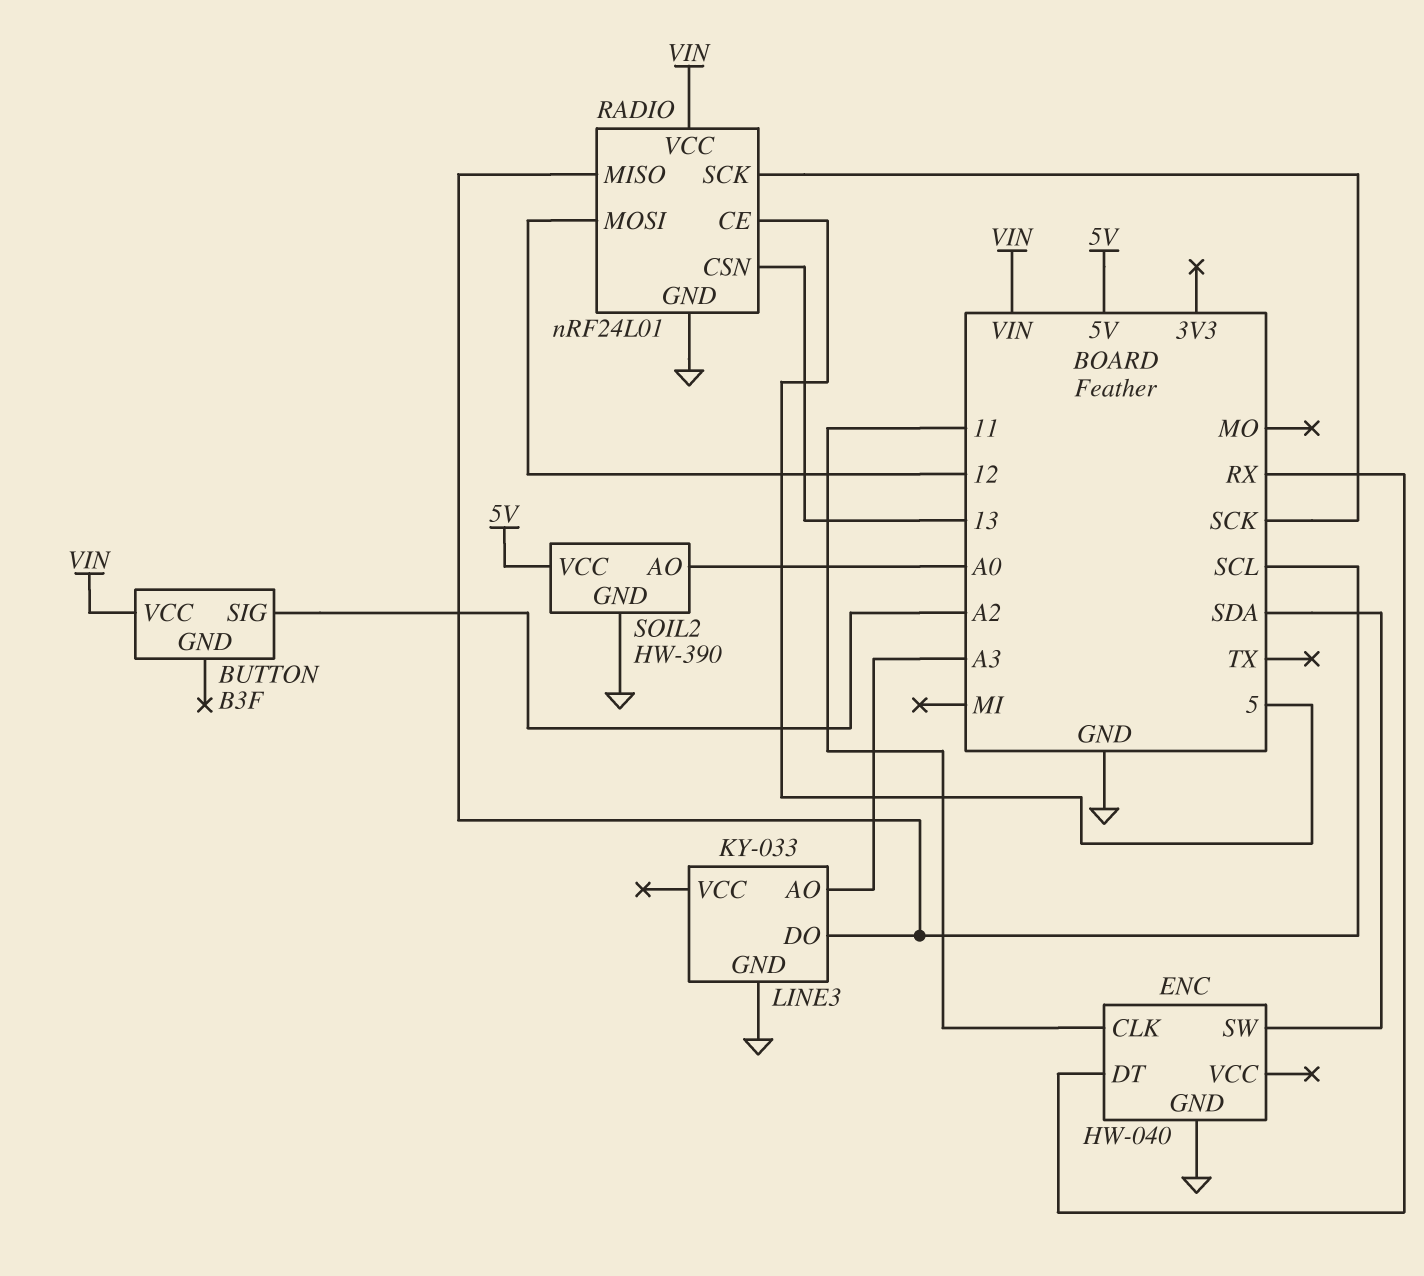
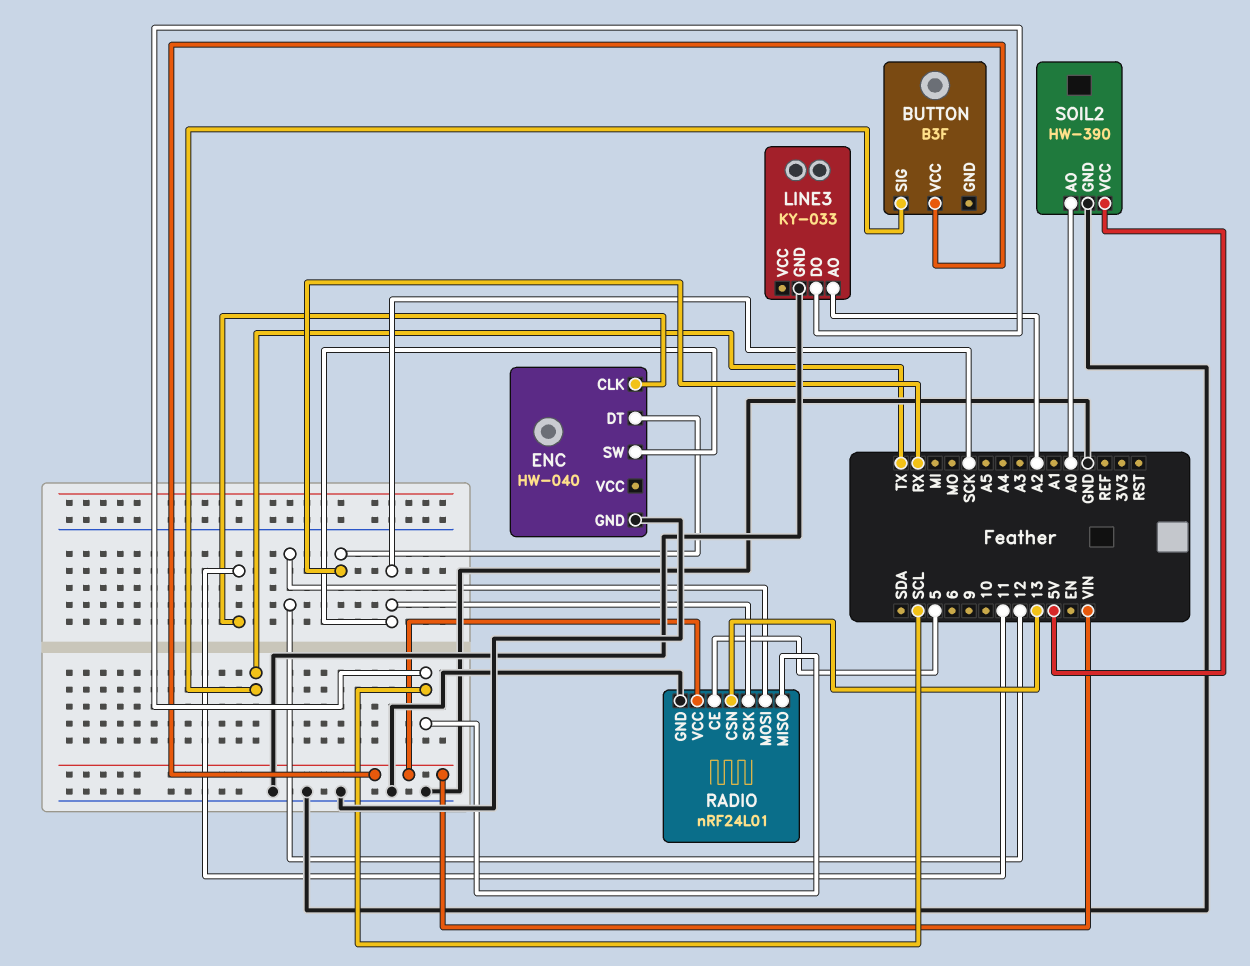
BUTTON pin SIG: A2 -> TX
ENC pin SW: SDA -> SCK
LINE3 pin AO: A3 -> A2

